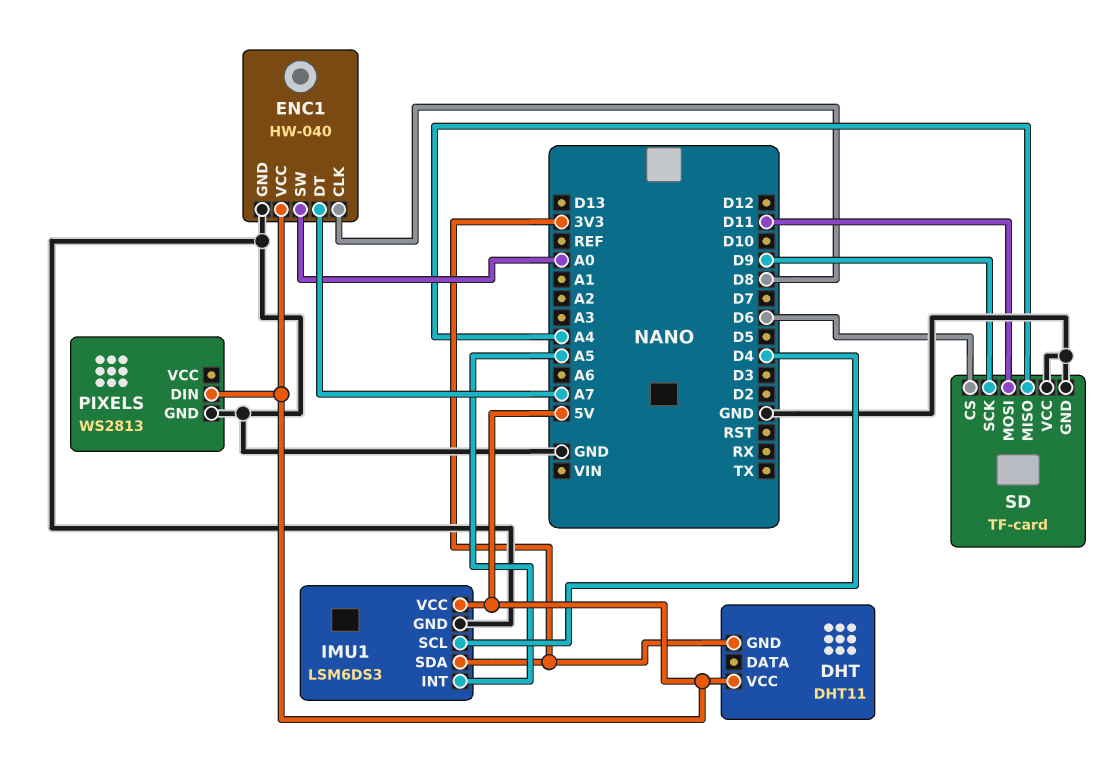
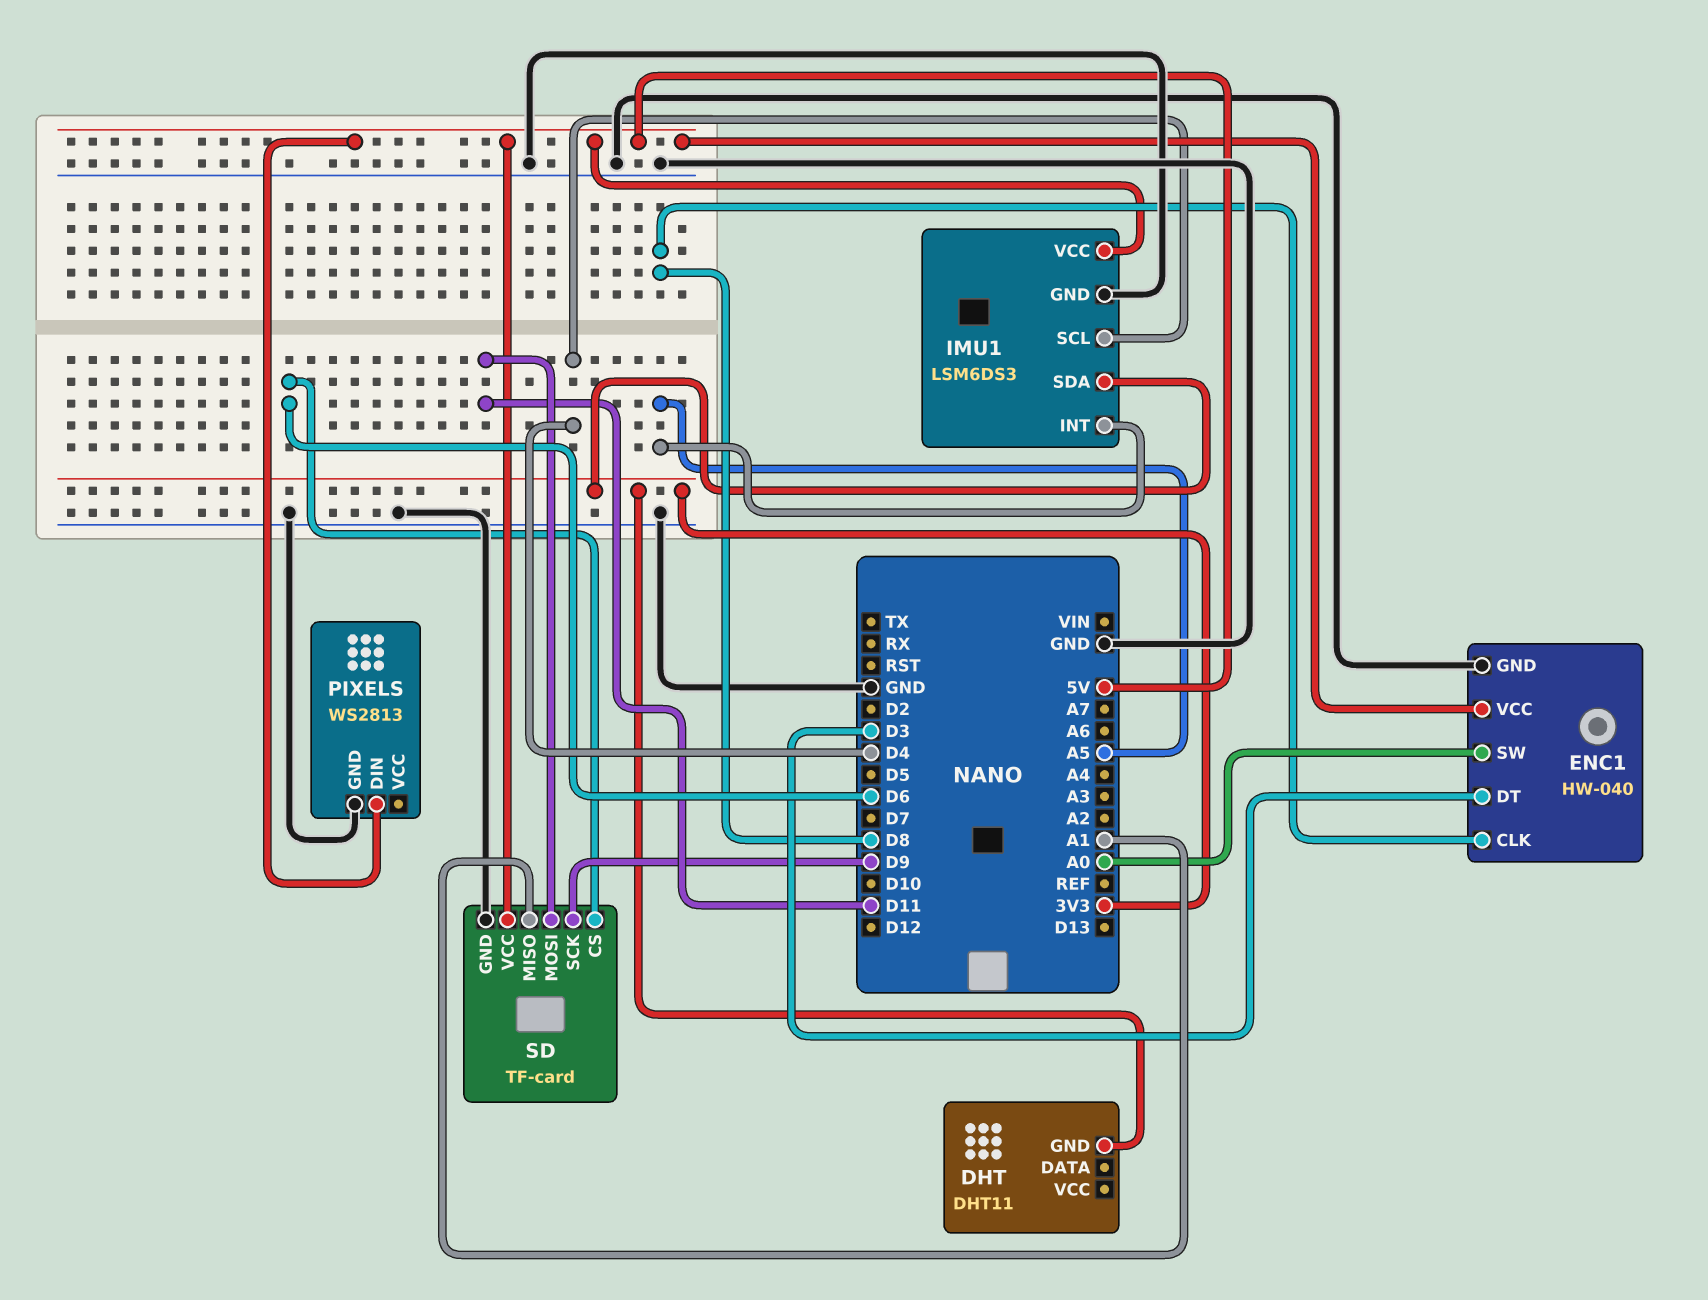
DHT pin VCC: 5V -> none
ENC1 pin DT: A7 -> D3
SD pin MISO: A4 -> A1
SD pin VCC: GND -> 5V

